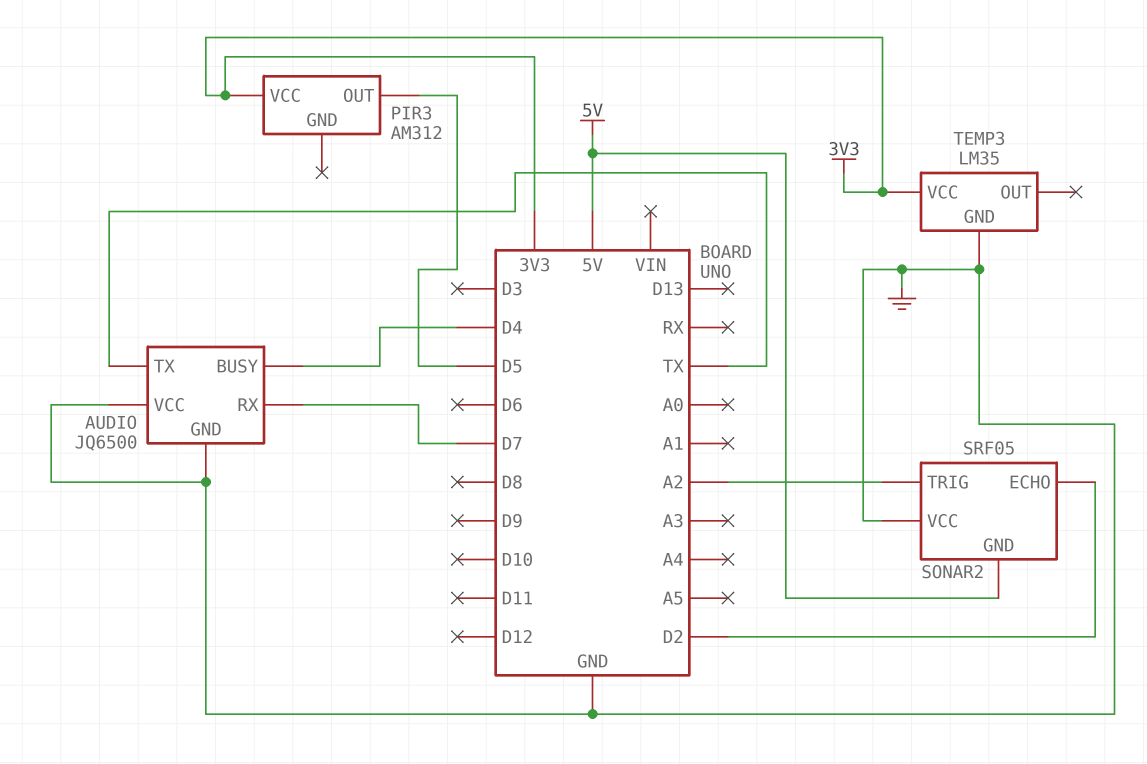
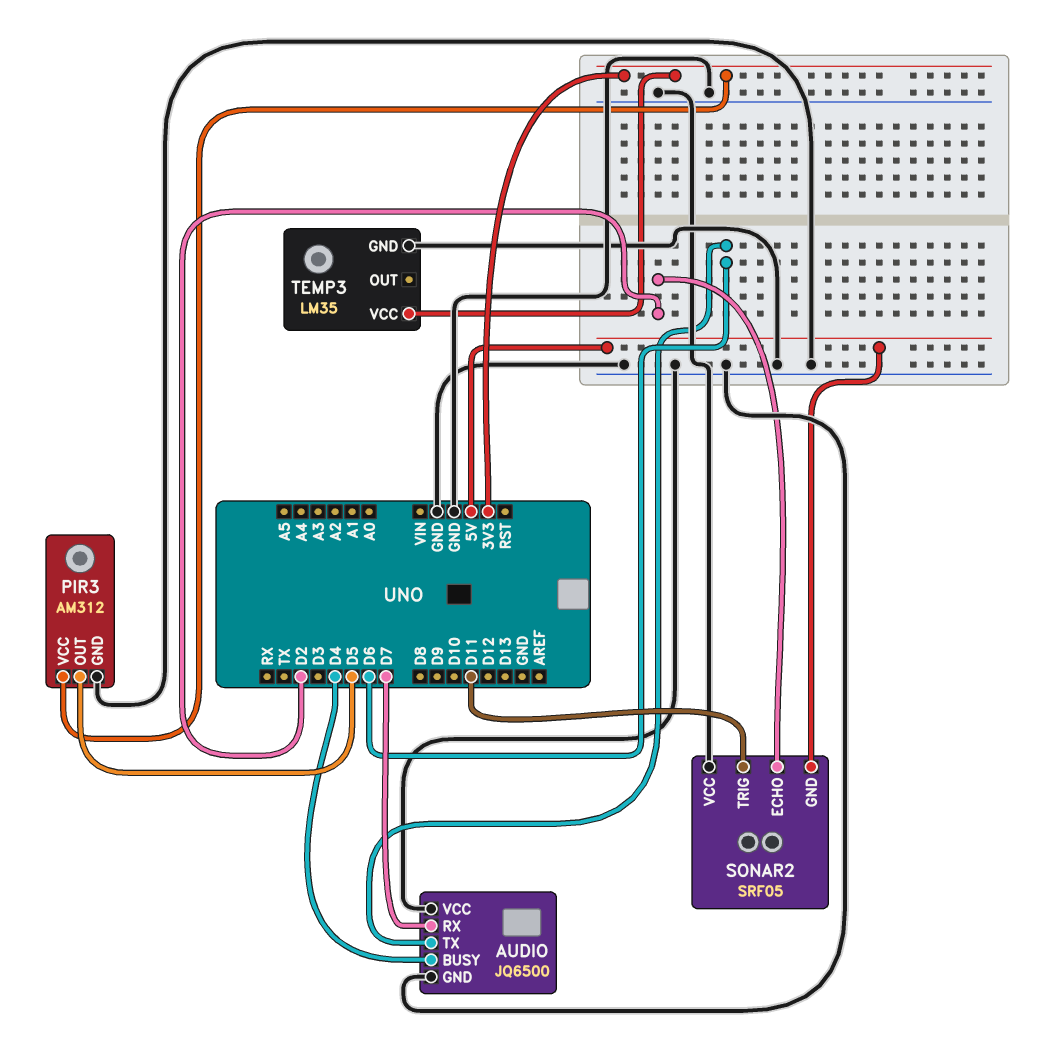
AUDIO pin TX: TX -> D6
PIR3 pin GND: none -> GND
SONAR2 pin TRIG: A2 -> D11

